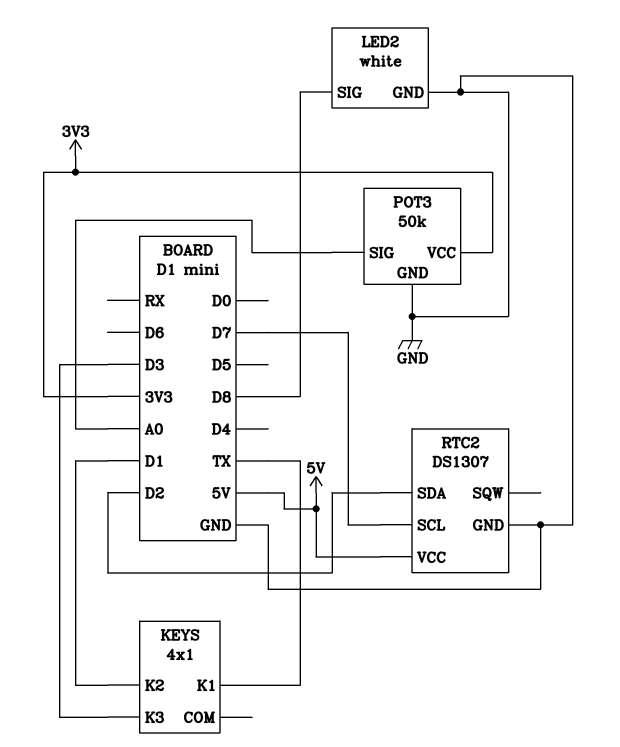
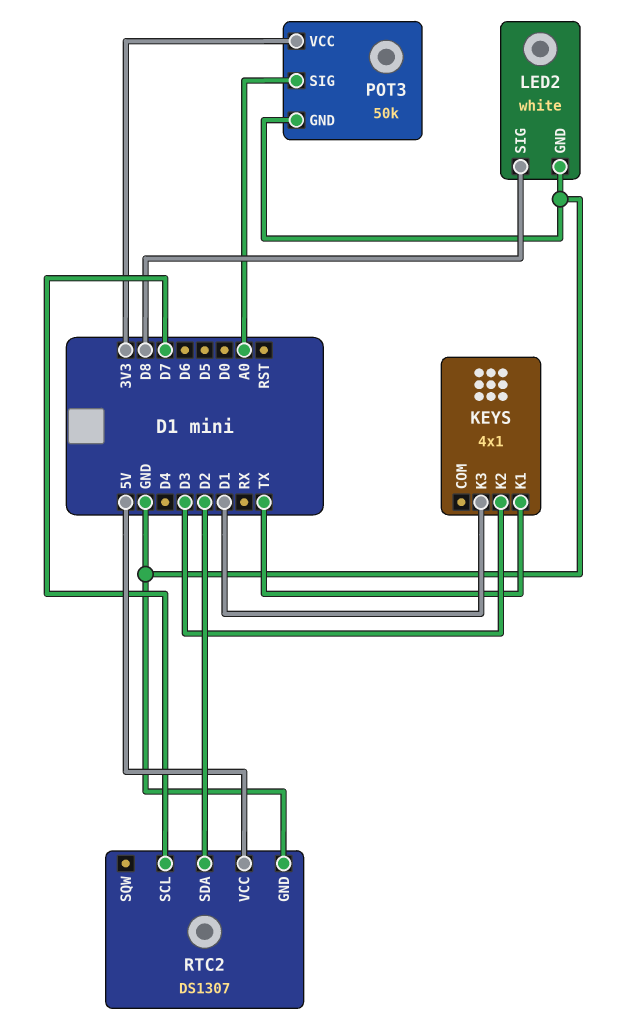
KEYS pin K2: D1 -> D3
KEYS pin K3: D3 -> D1

